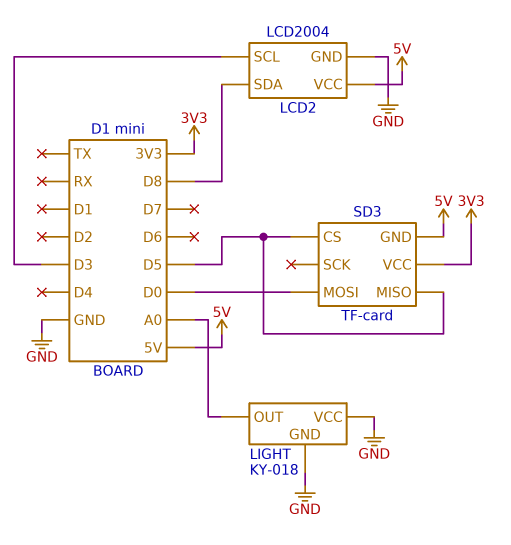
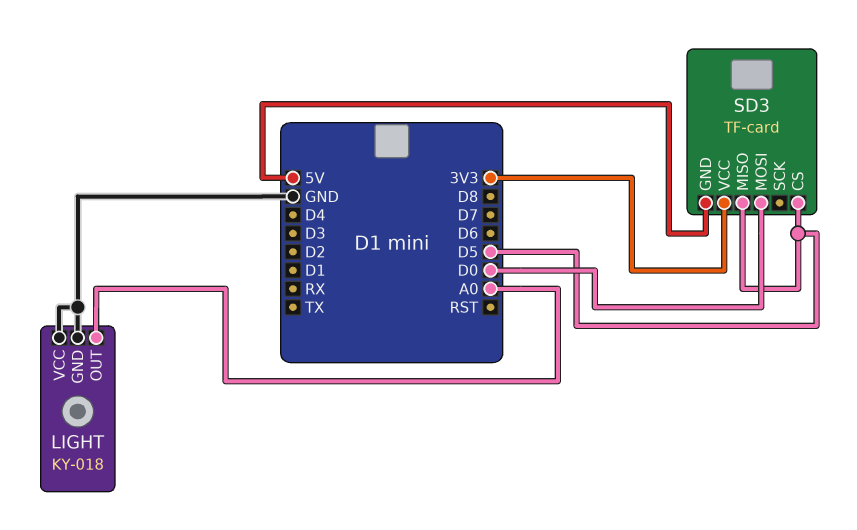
LCD2: LCD2004 -> none
LCD2 pin GND: GND -> none
LCD2 pin SCL: D3 -> none
LCD2 pin SDA: D8 -> none
LCD2 pin VCC: 5V -> none

